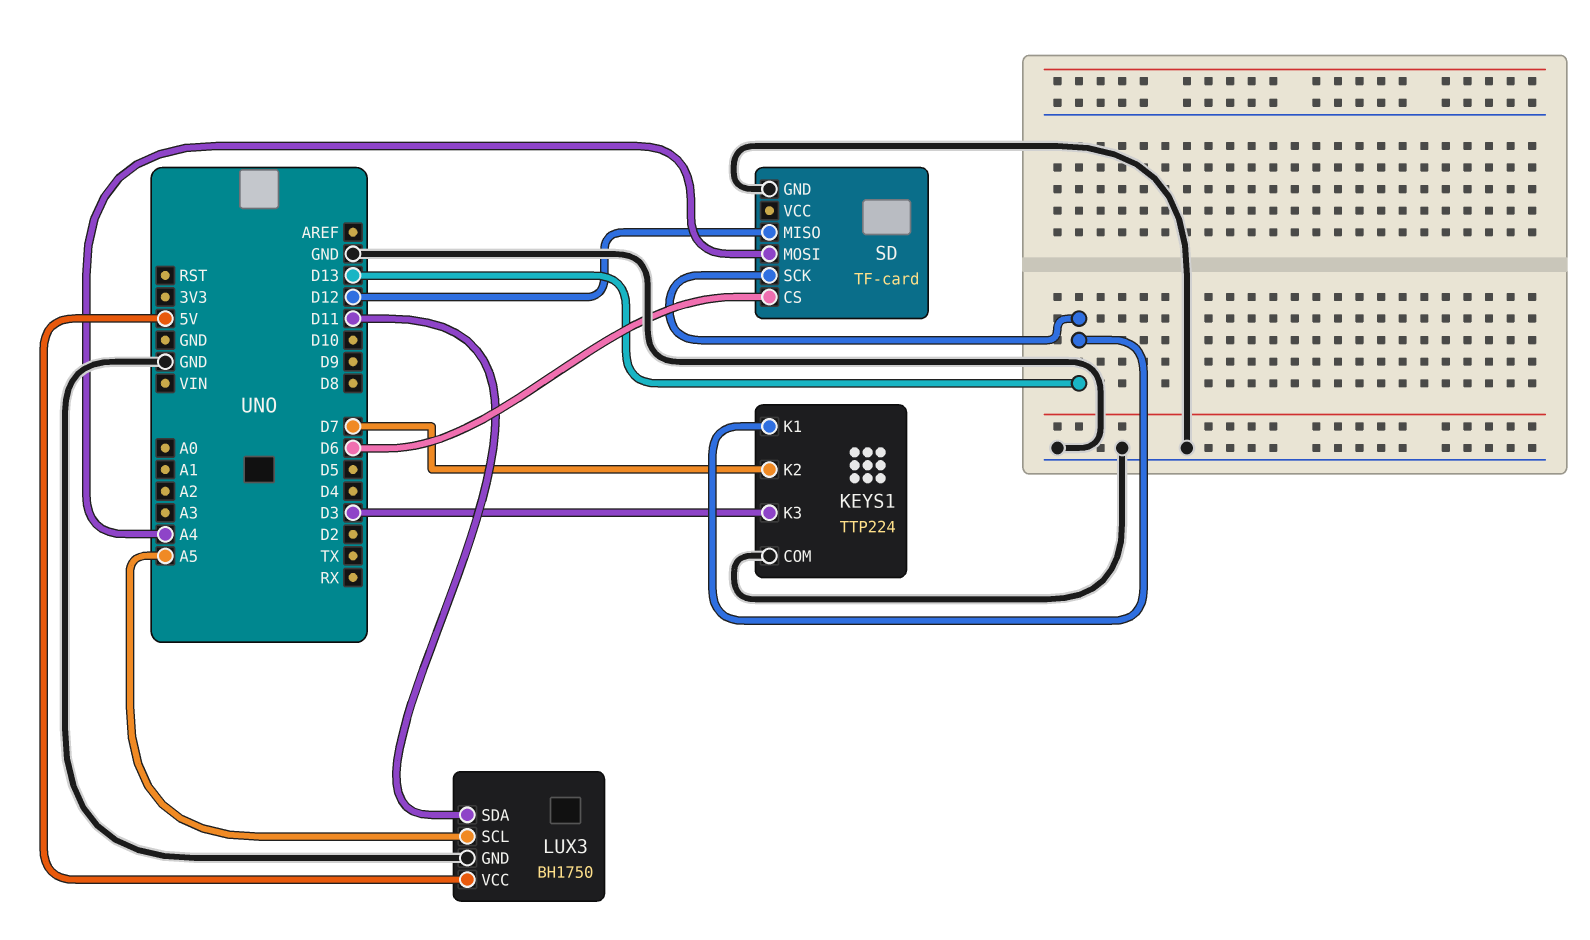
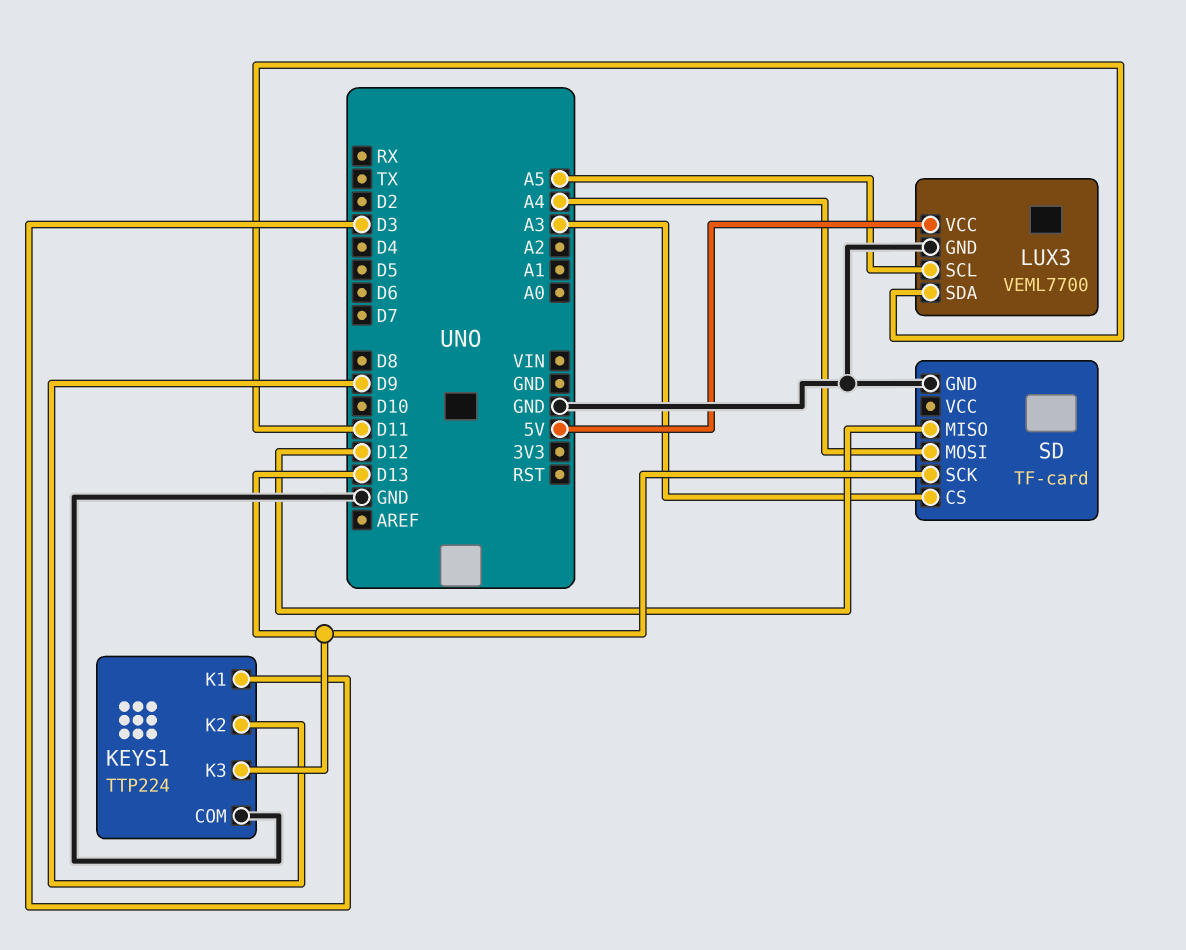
KEYS1 pin K1: D13 -> D3
KEYS1 pin K2: D7 -> D9
KEYS1 pin K3: D3 -> D13
LUX3: BH1750 -> VEML7700
SD pin CS: D6 -> A3

